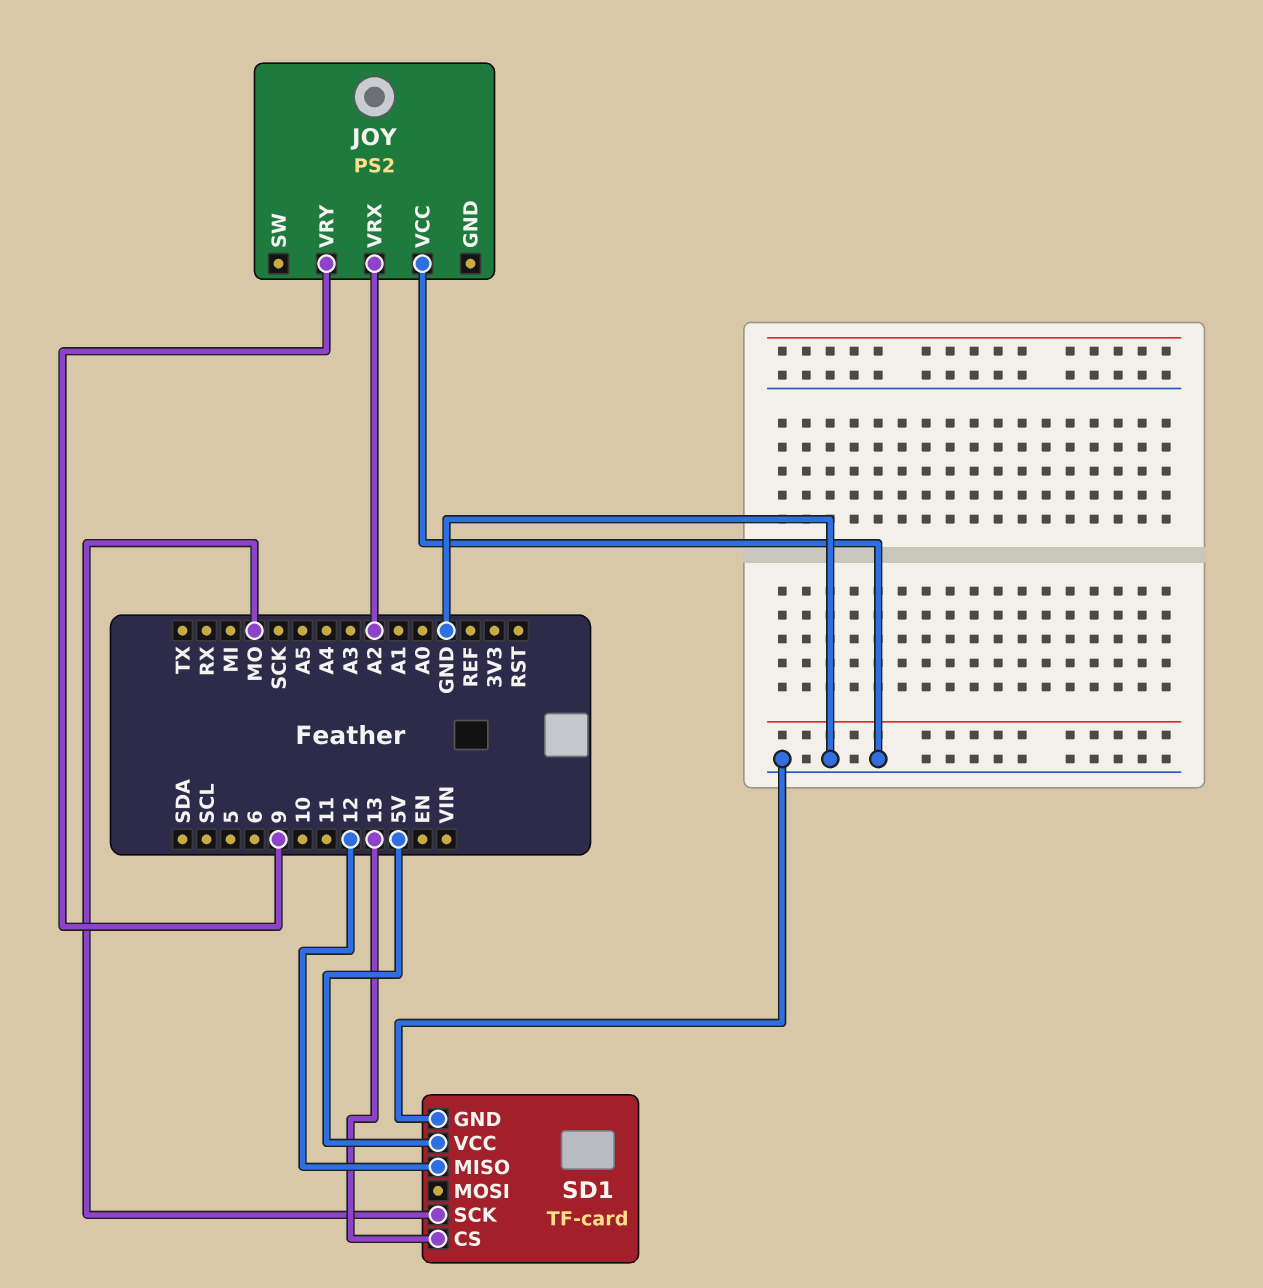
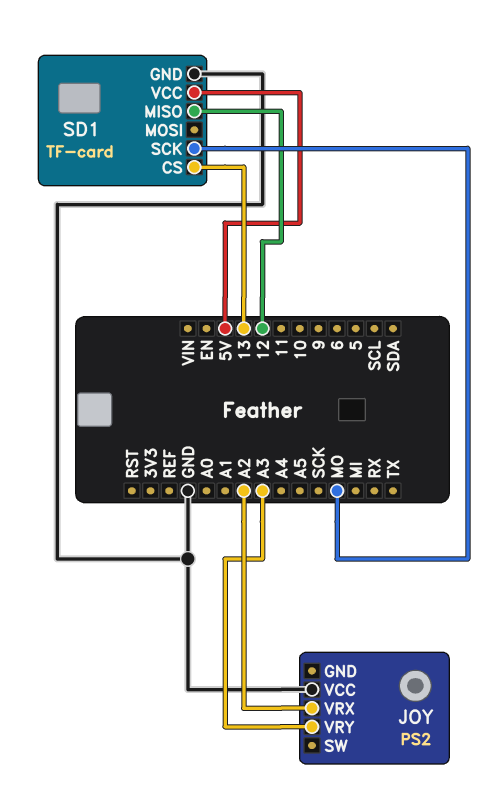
JOY pin VRY: 9 -> A3

